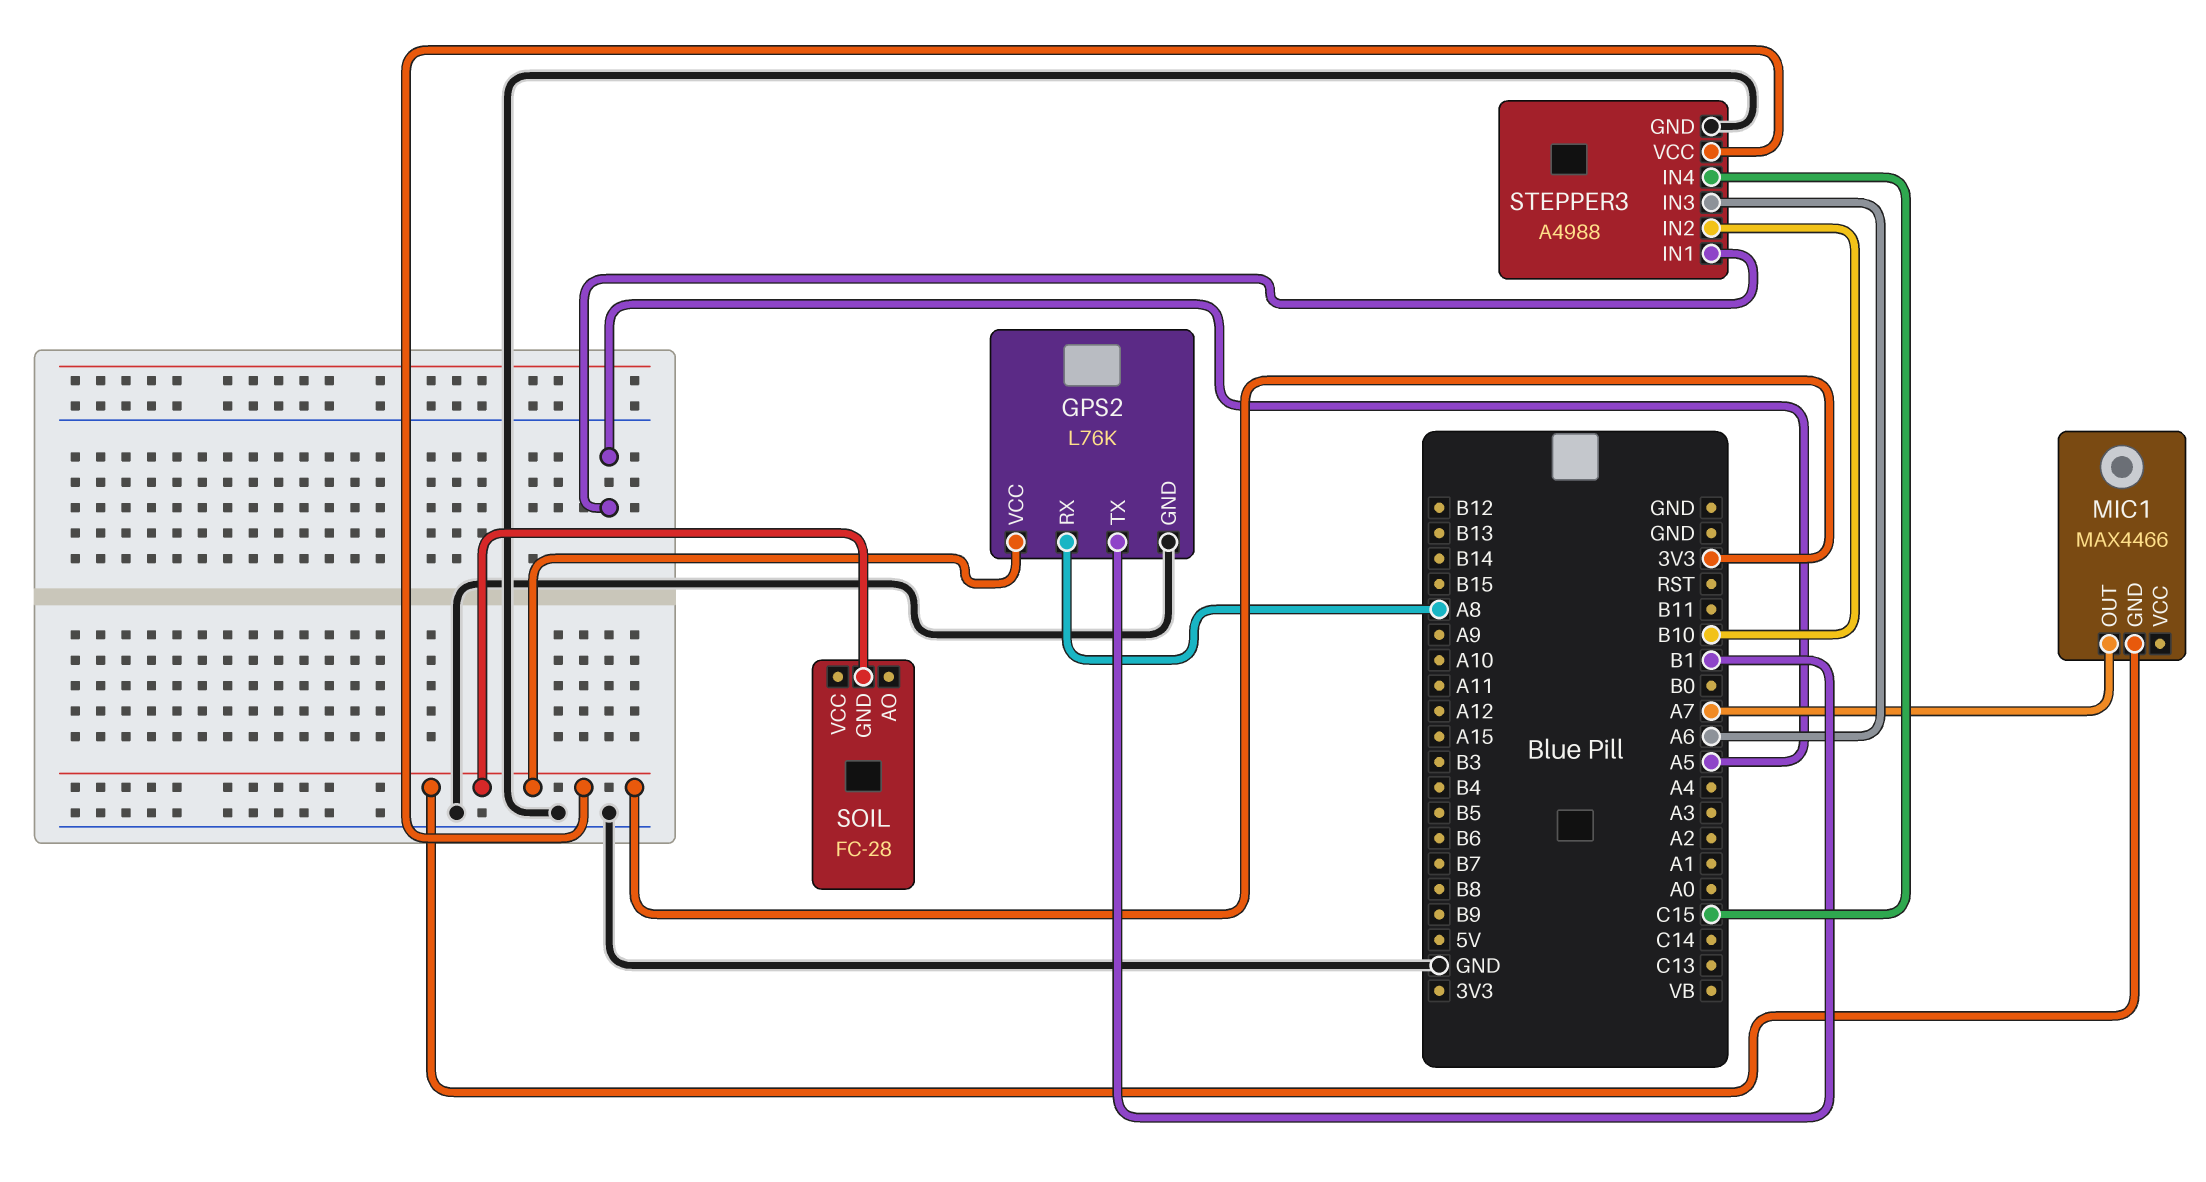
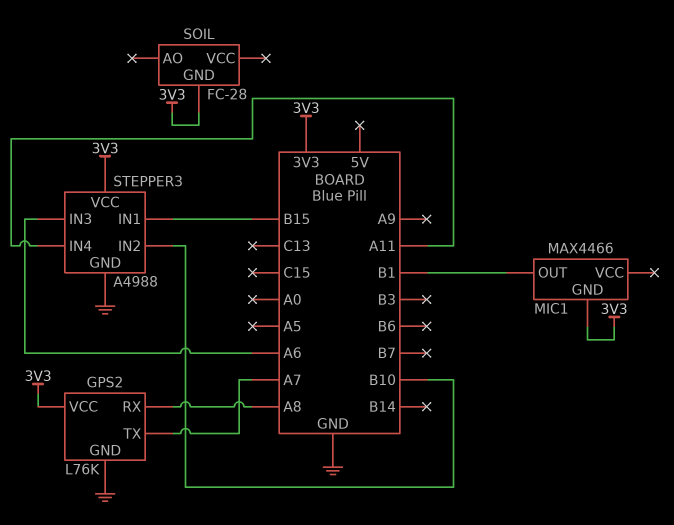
GPS2 pin TX: B1 -> A7
MIC1 pin OUT: A7 -> B1
STEPPER3 pin IN1: A5 -> B15
STEPPER3 pin IN4: C15 -> A11

